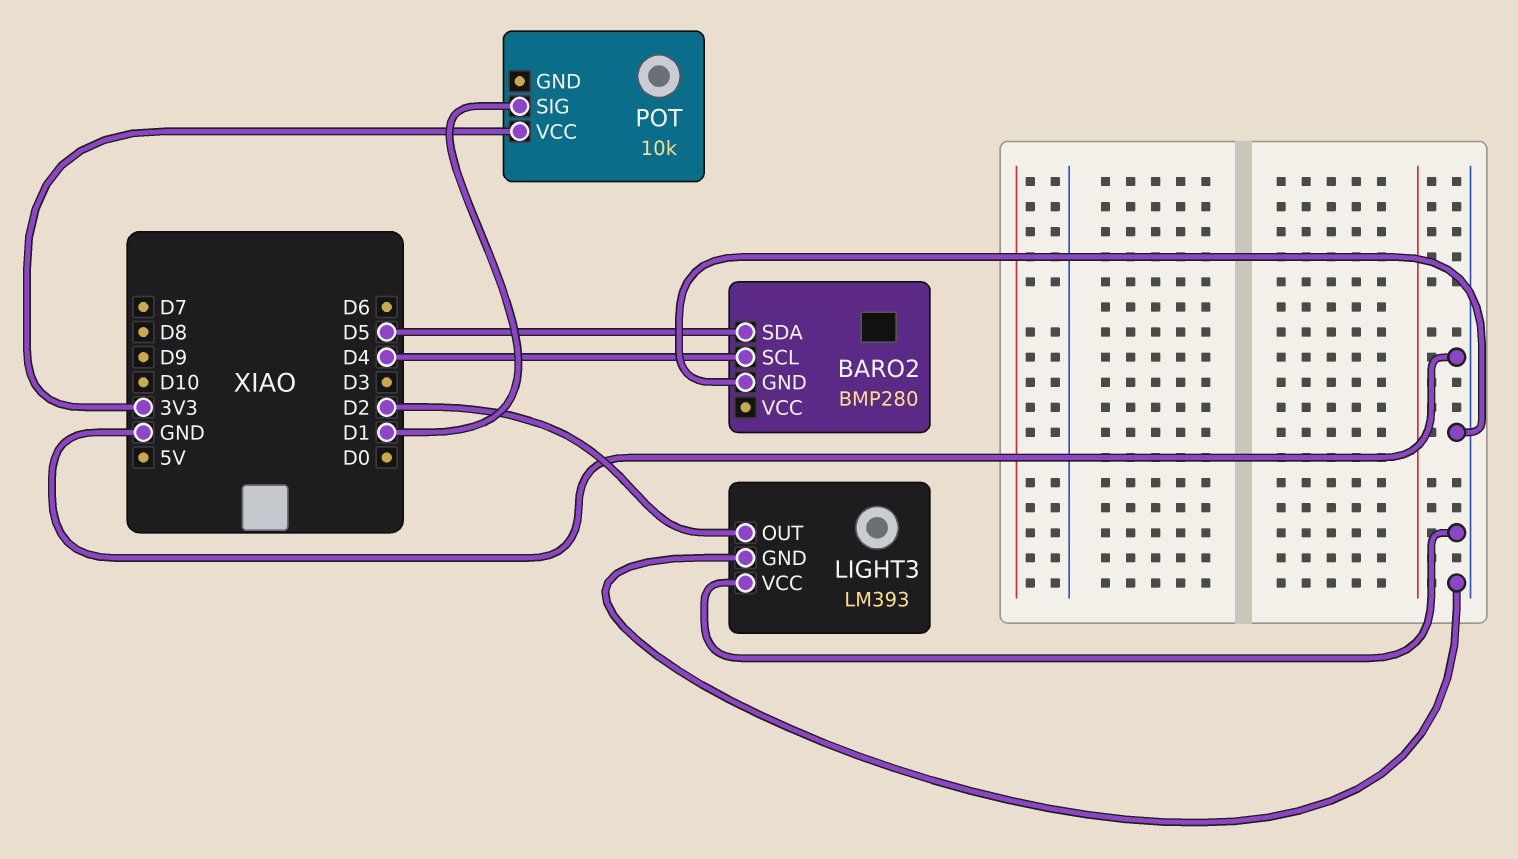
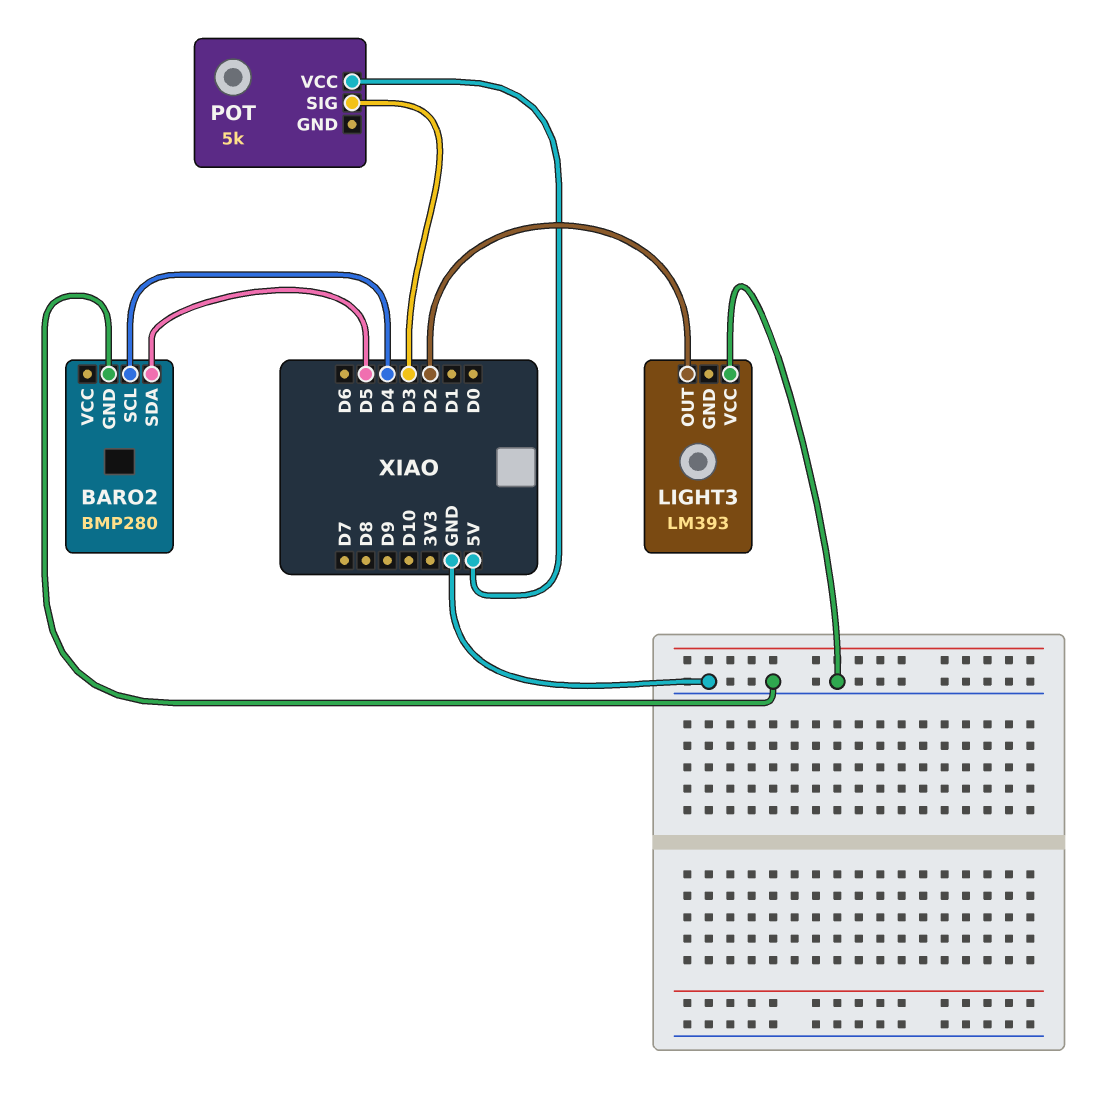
LIGHT3 pin GND: GND -> none
POT: 10k -> 5k
POT pin SIG: D1 -> D3
POT pin VCC: 3V3 -> 5V

